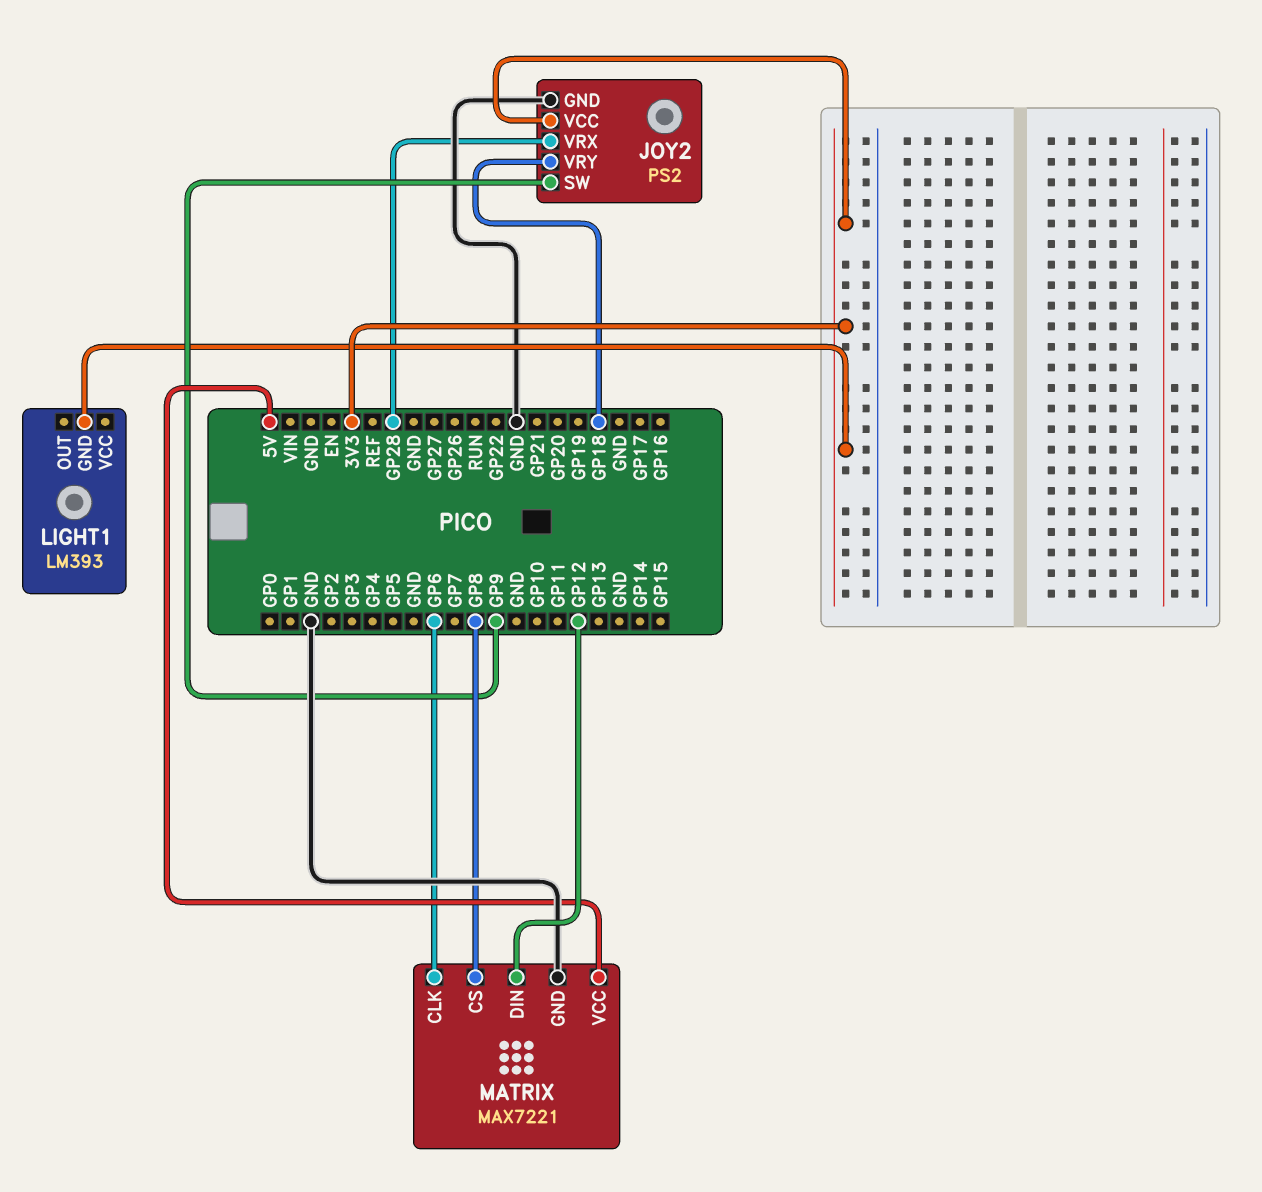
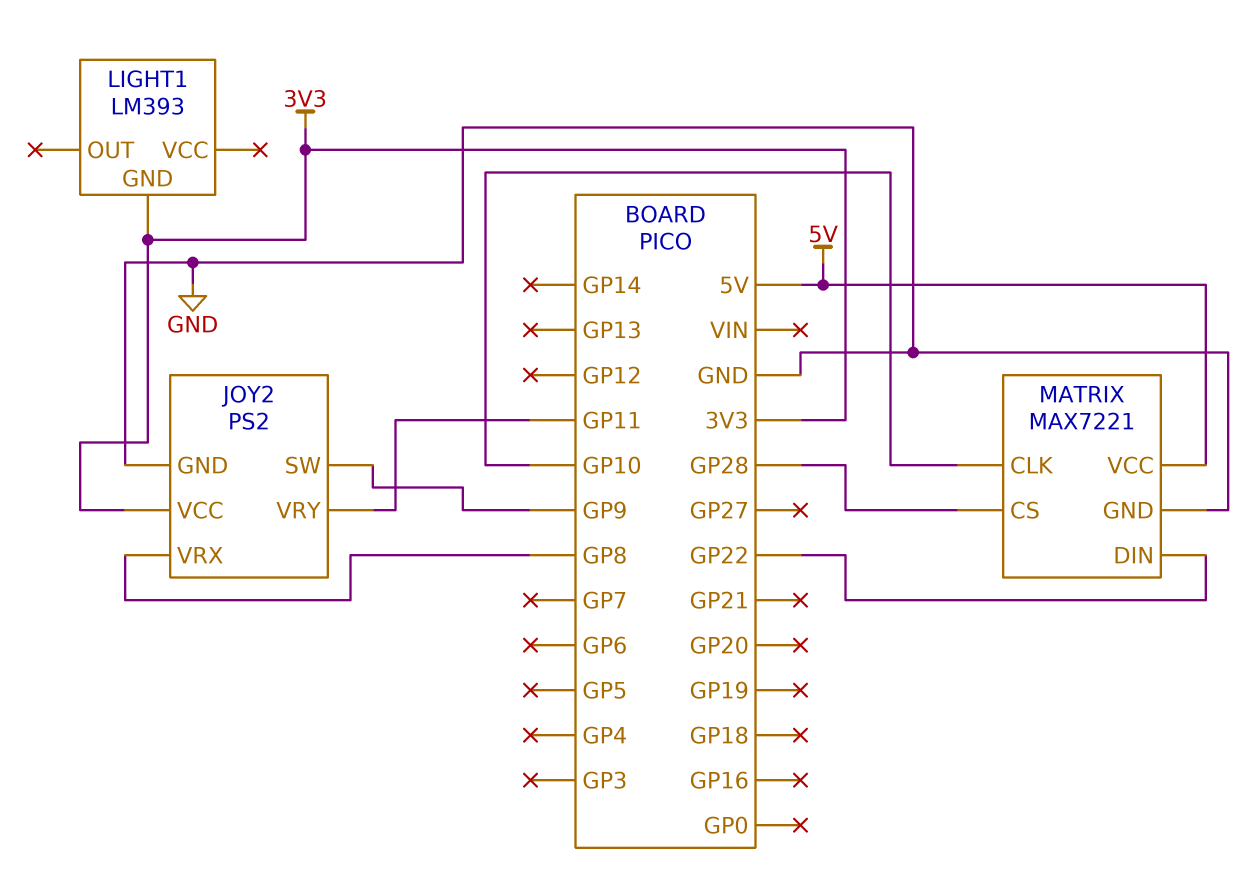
JOY2 pin VRX: GP28 -> GP8
JOY2 pin VRY: GP18 -> GP11
MATRIX pin CLK: GP6 -> GP10
MATRIX pin CS: GP8 -> GP28
MATRIX pin DIN: GP12 -> GP22

